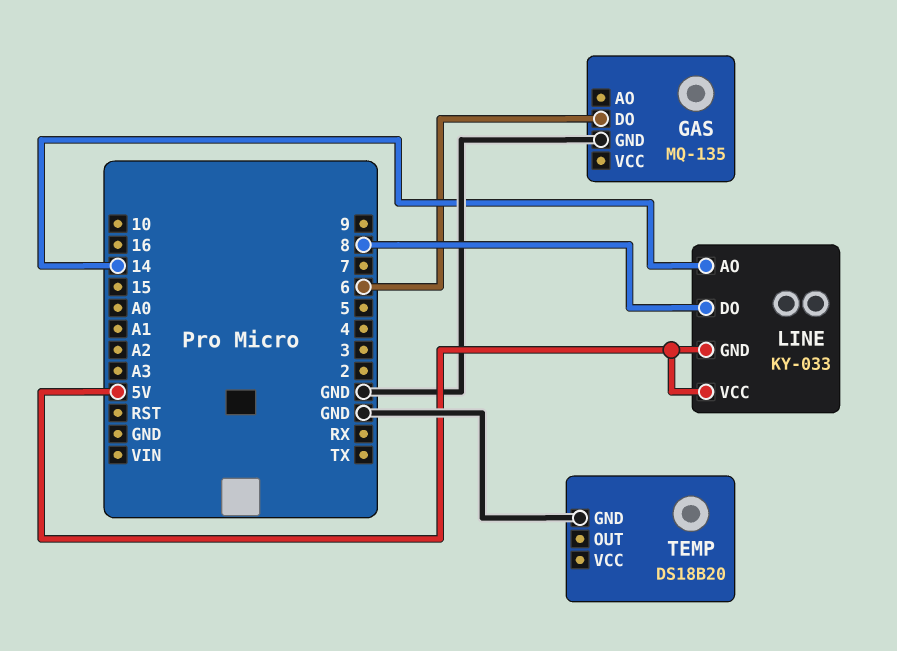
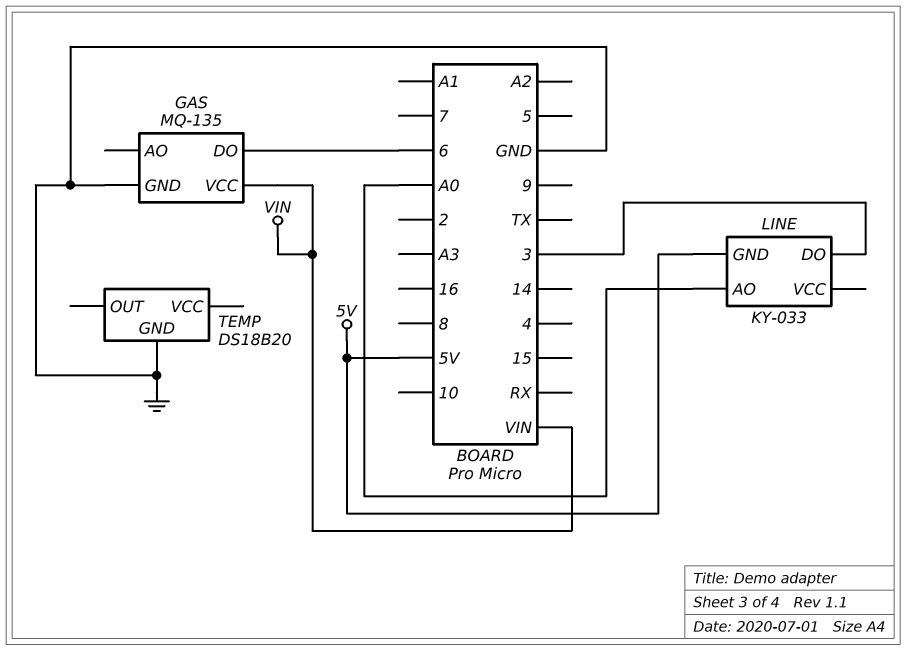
GAS pin VCC: none -> VIN
LINE pin AO: 14 -> A0
LINE pin DO: 8 -> 3
LINE pin VCC: 5V -> none

